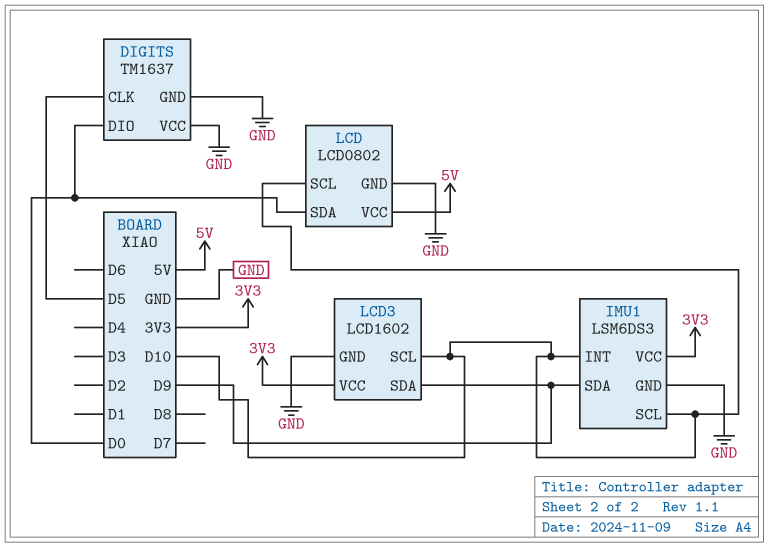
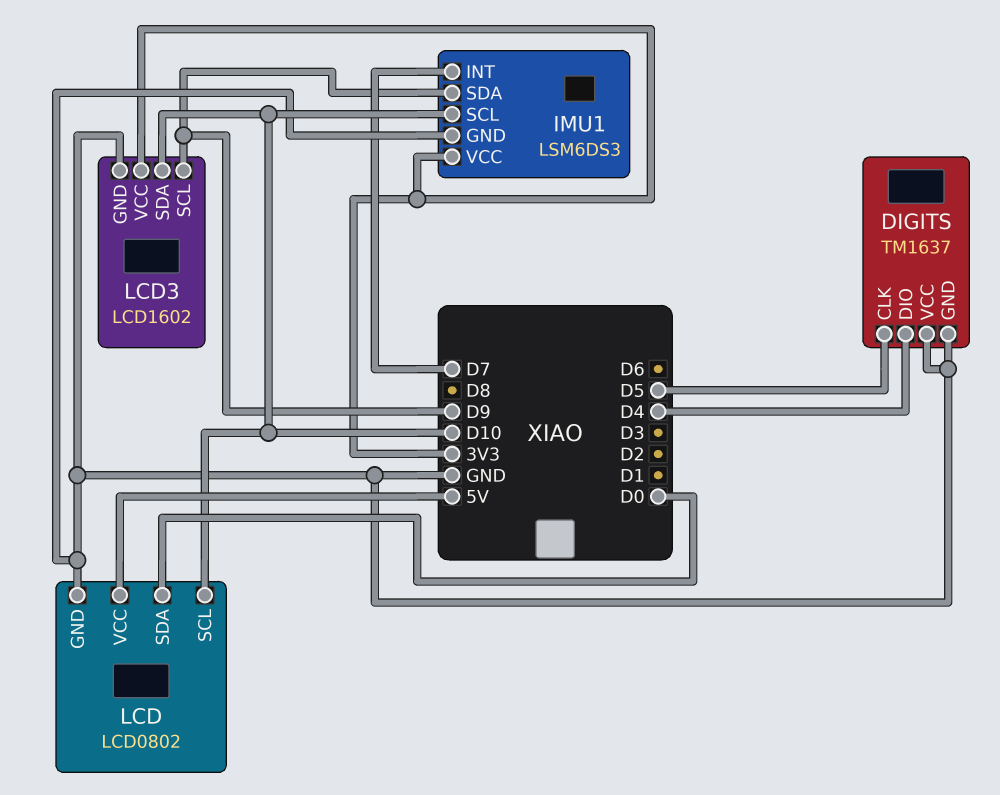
DIGITS pin DIO: D0 -> D4
IMU1 pin INT: D10 -> D7
LCD3 pin SCL: D10 -> D9
LCD3 pin SDA: D9 -> D10

